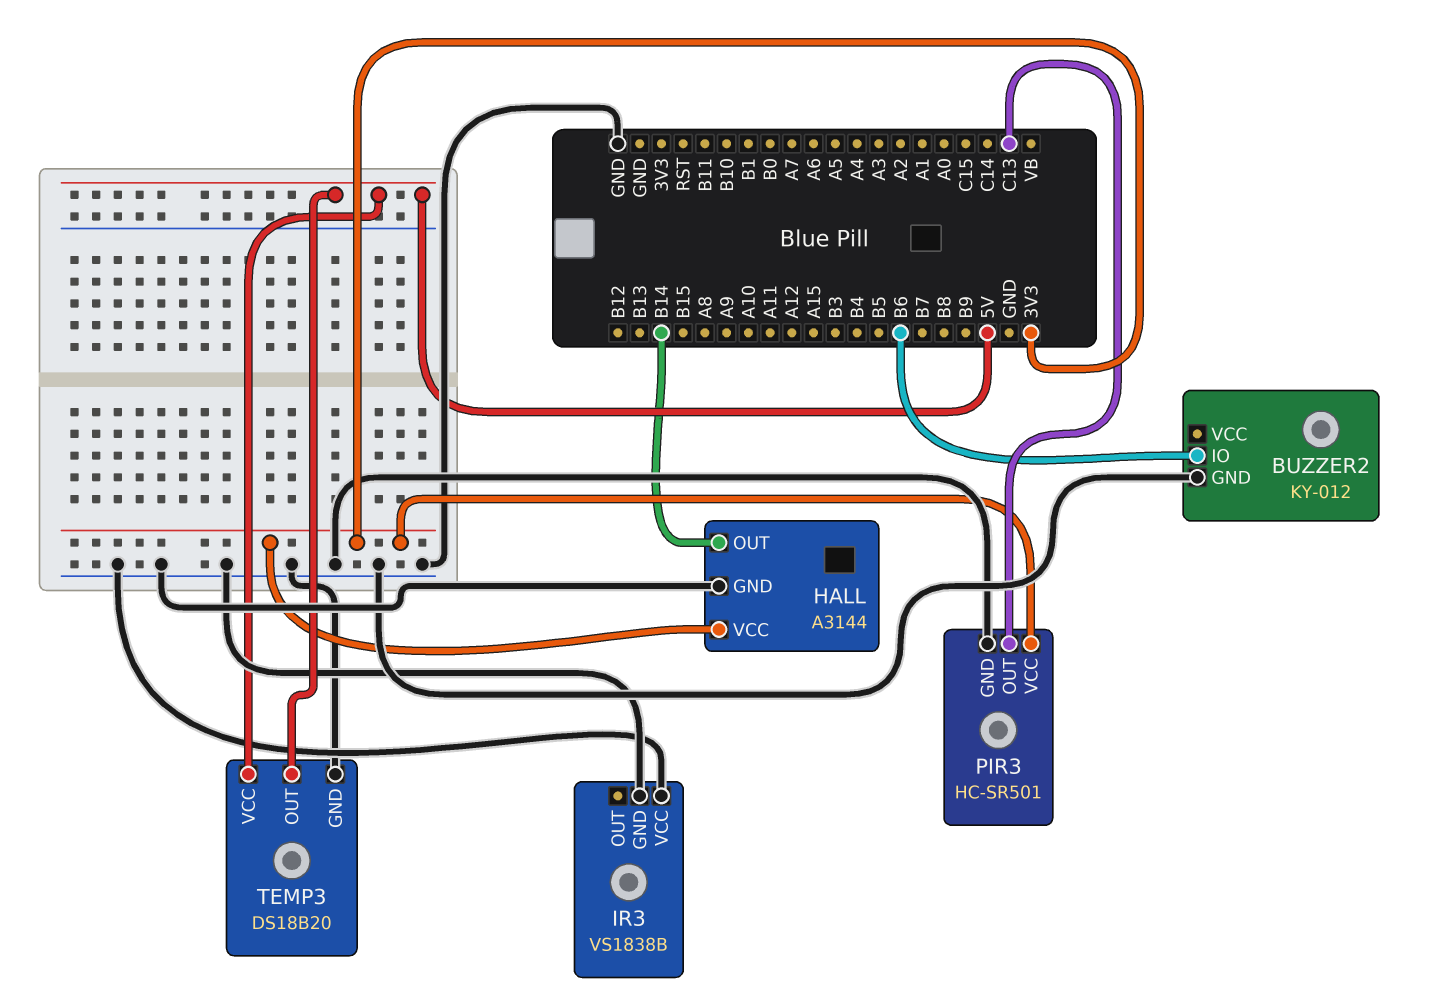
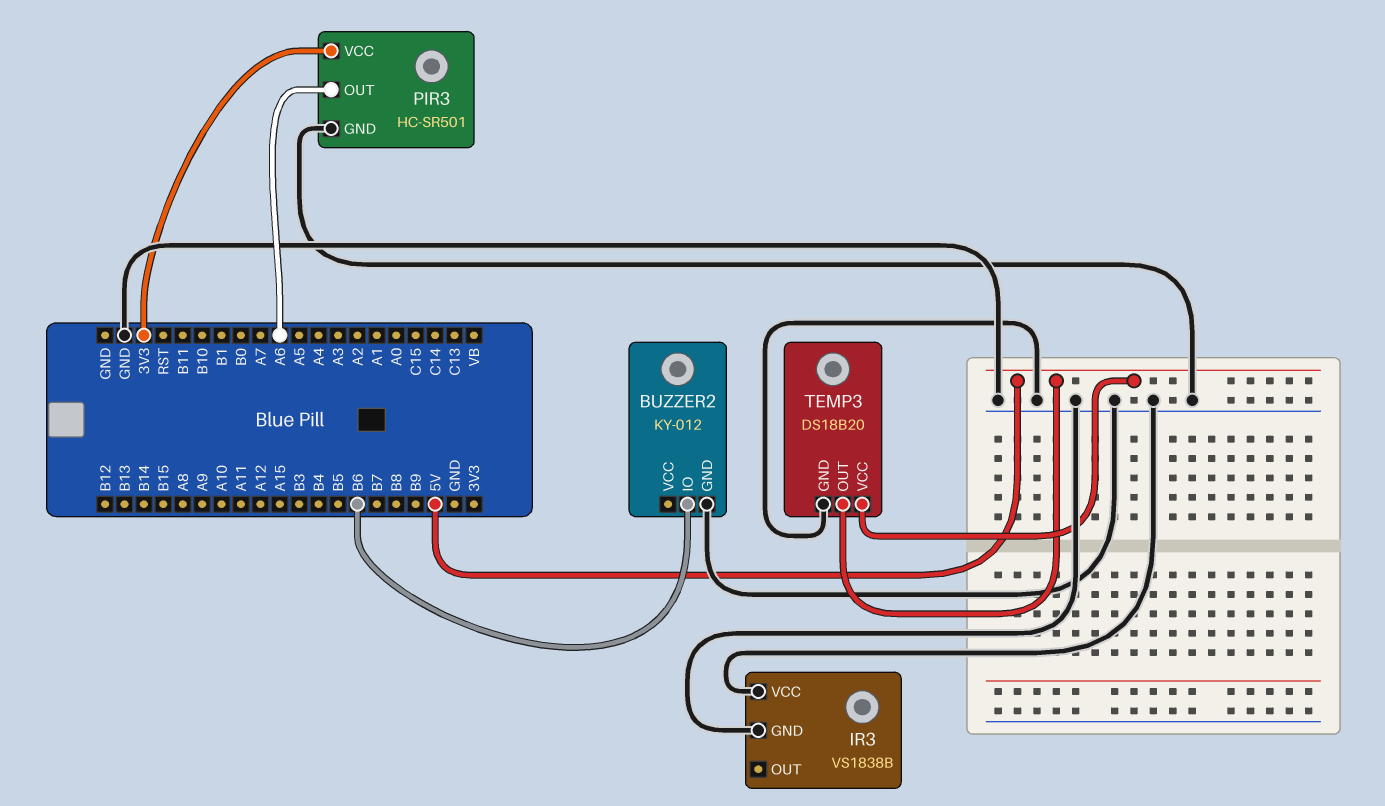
HALL: A3144 -> none
HALL pin GND: GND -> none
HALL pin OUT: B14 -> none
HALL pin VCC: 3V3 -> none
PIR3 pin OUT: C13 -> A6

